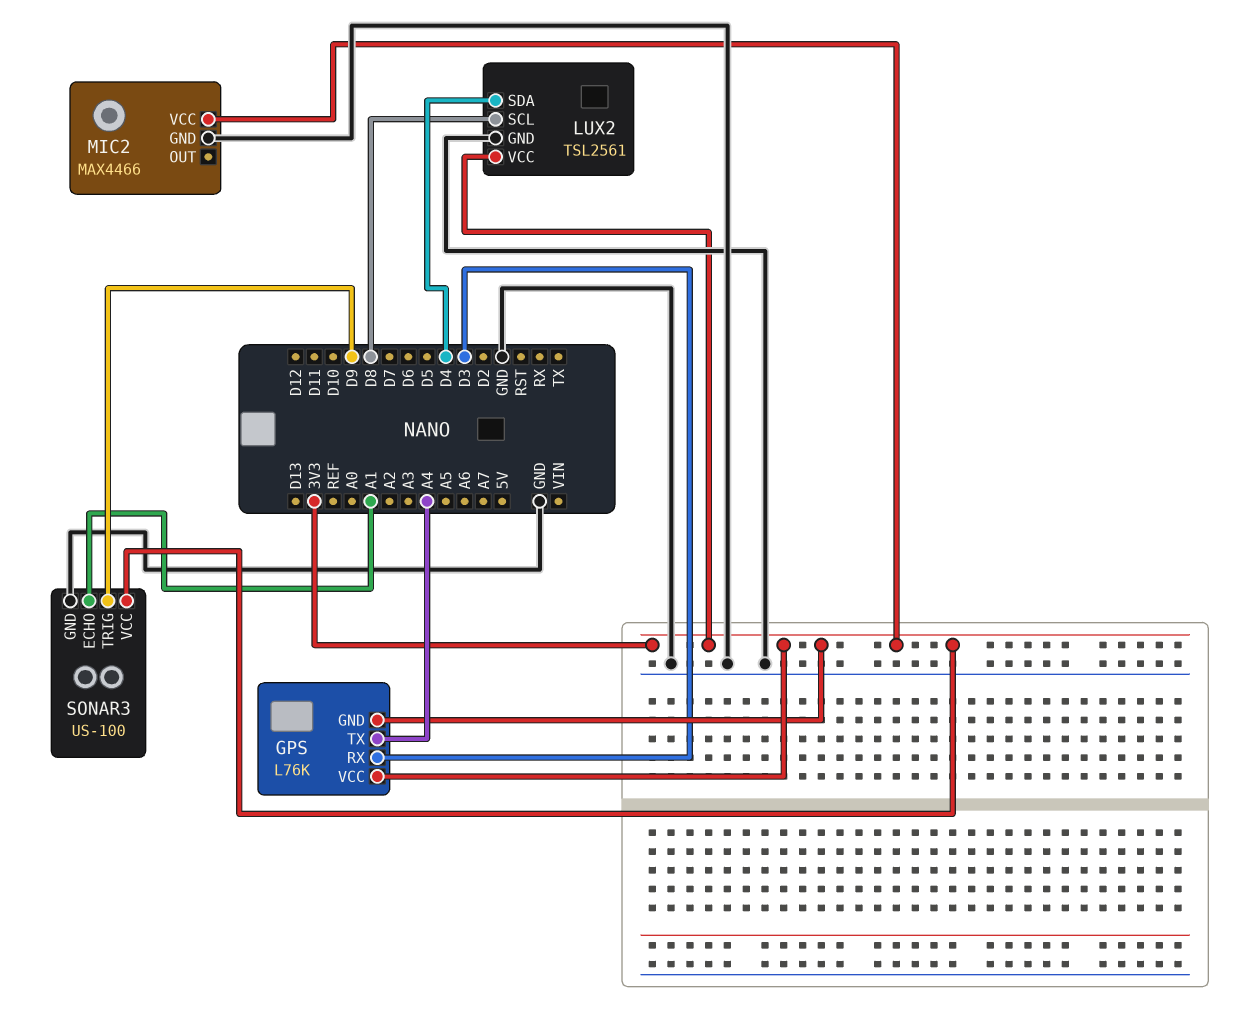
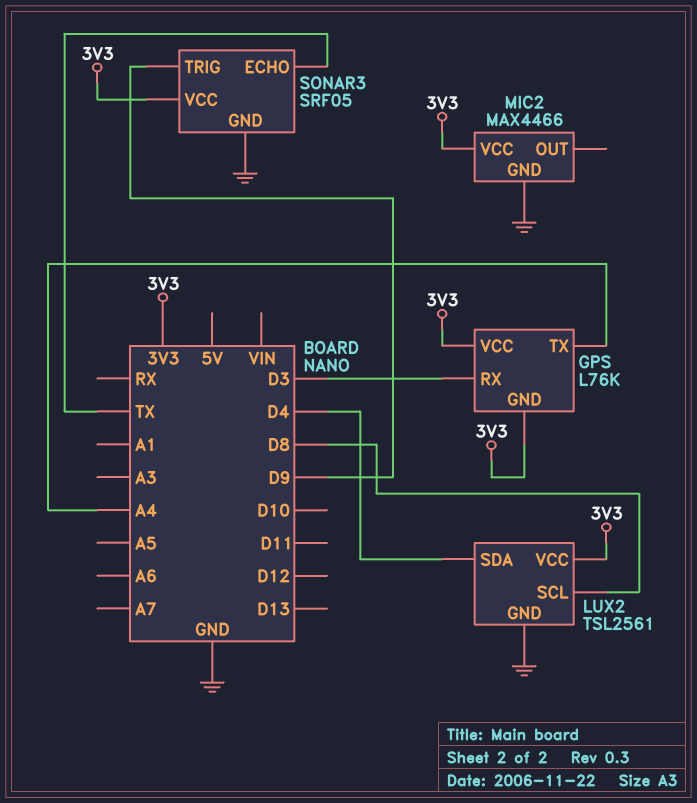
SONAR3: US-100 -> SRF05
SONAR3 pin ECHO: A1 -> TX

